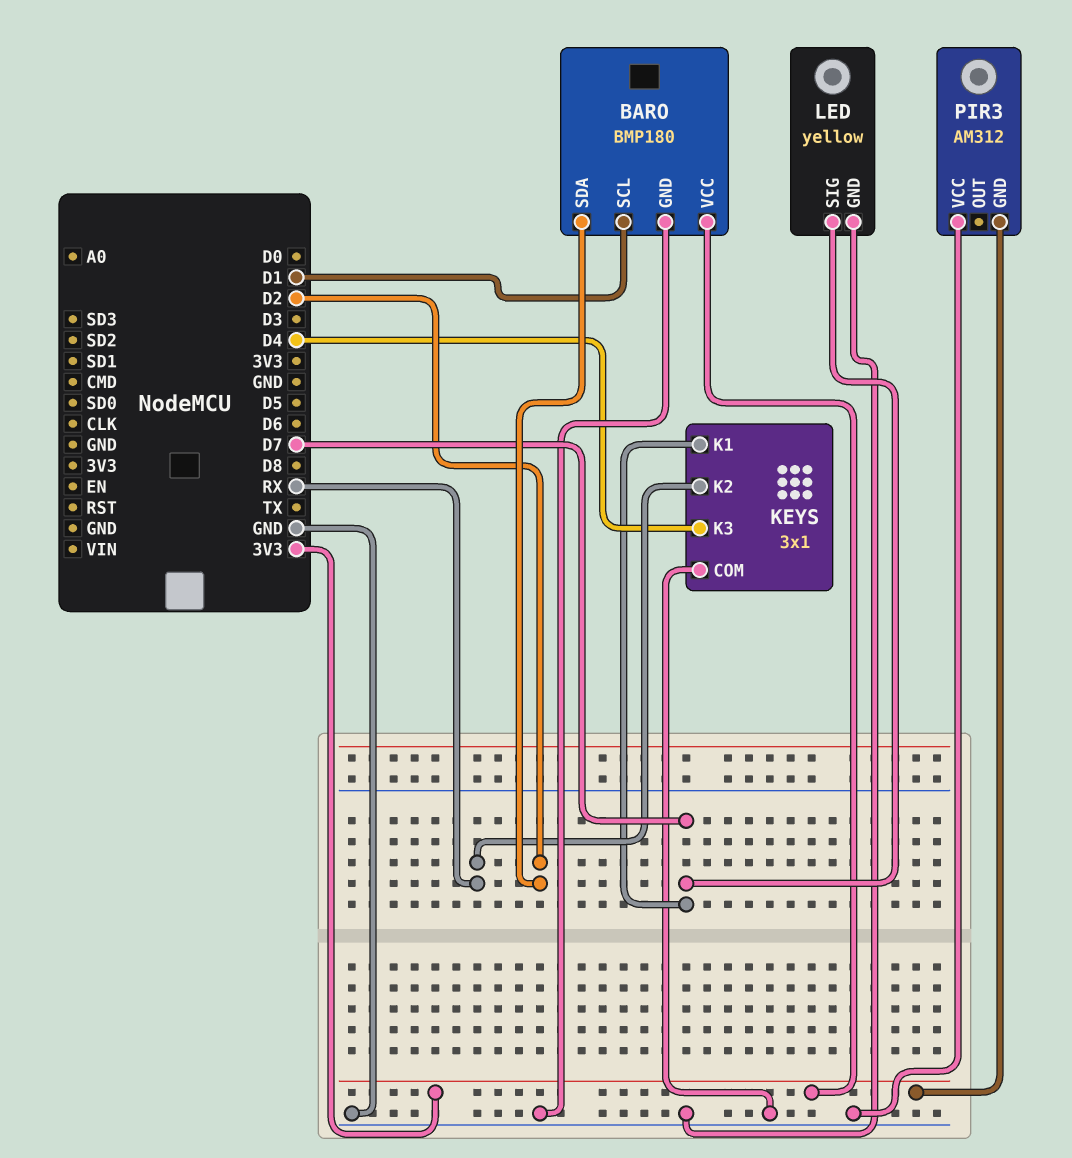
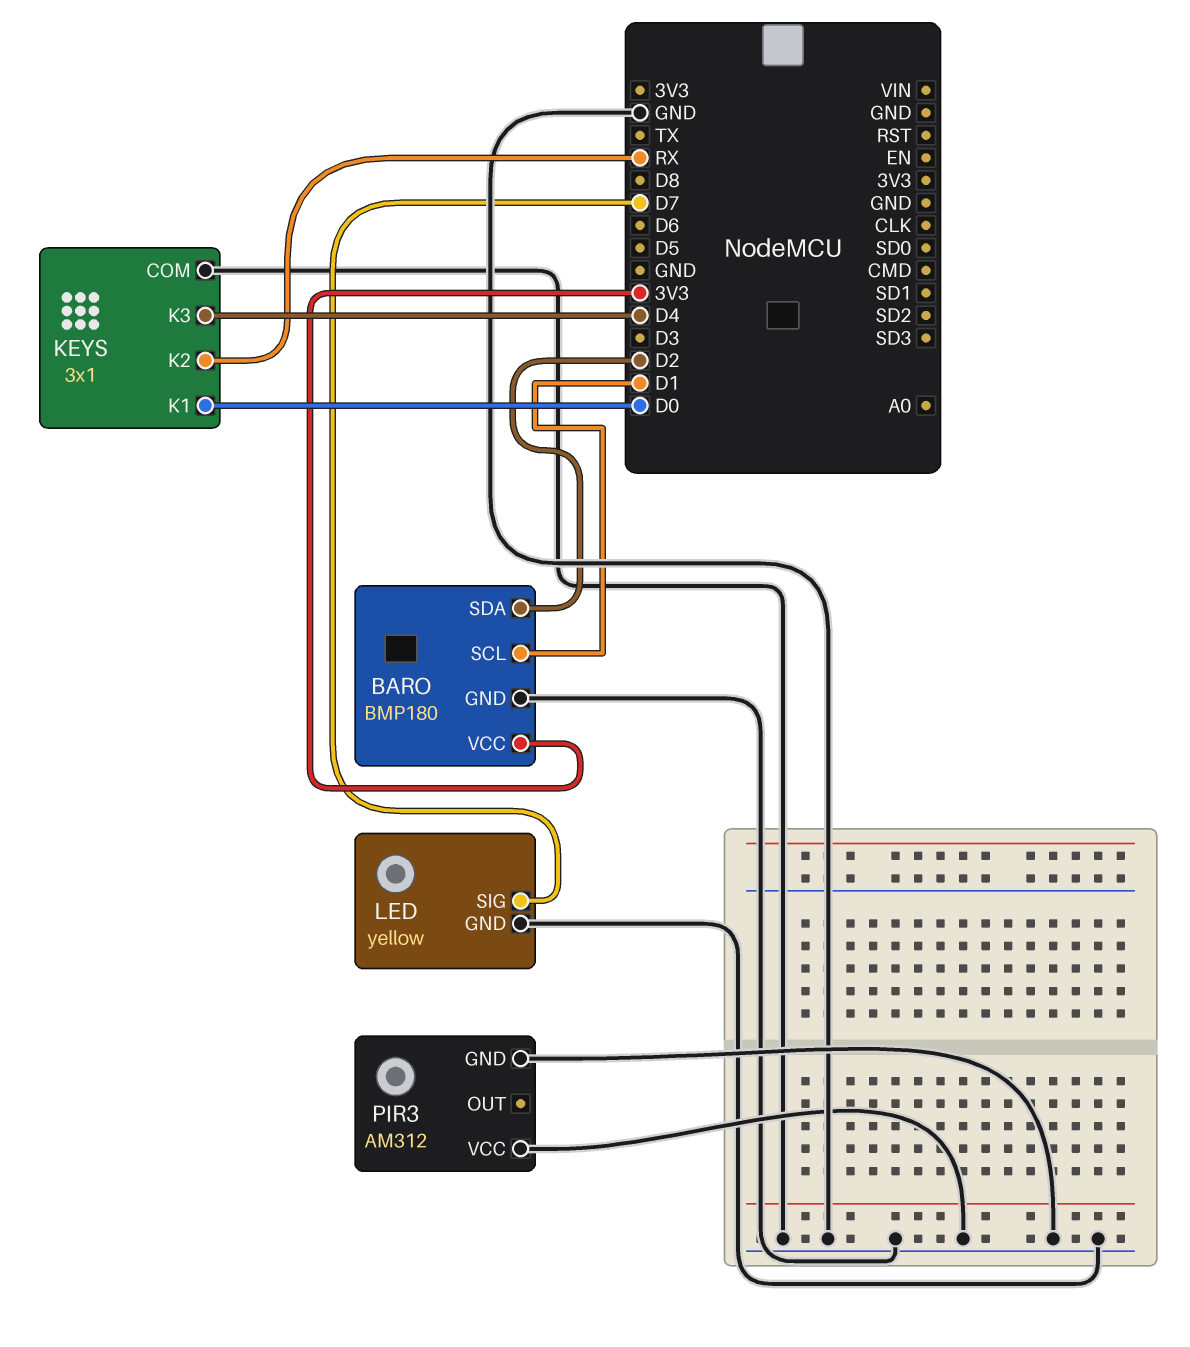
KEYS pin K1: D7 -> D0
PIR3 pin GND: 3V3 -> GND

